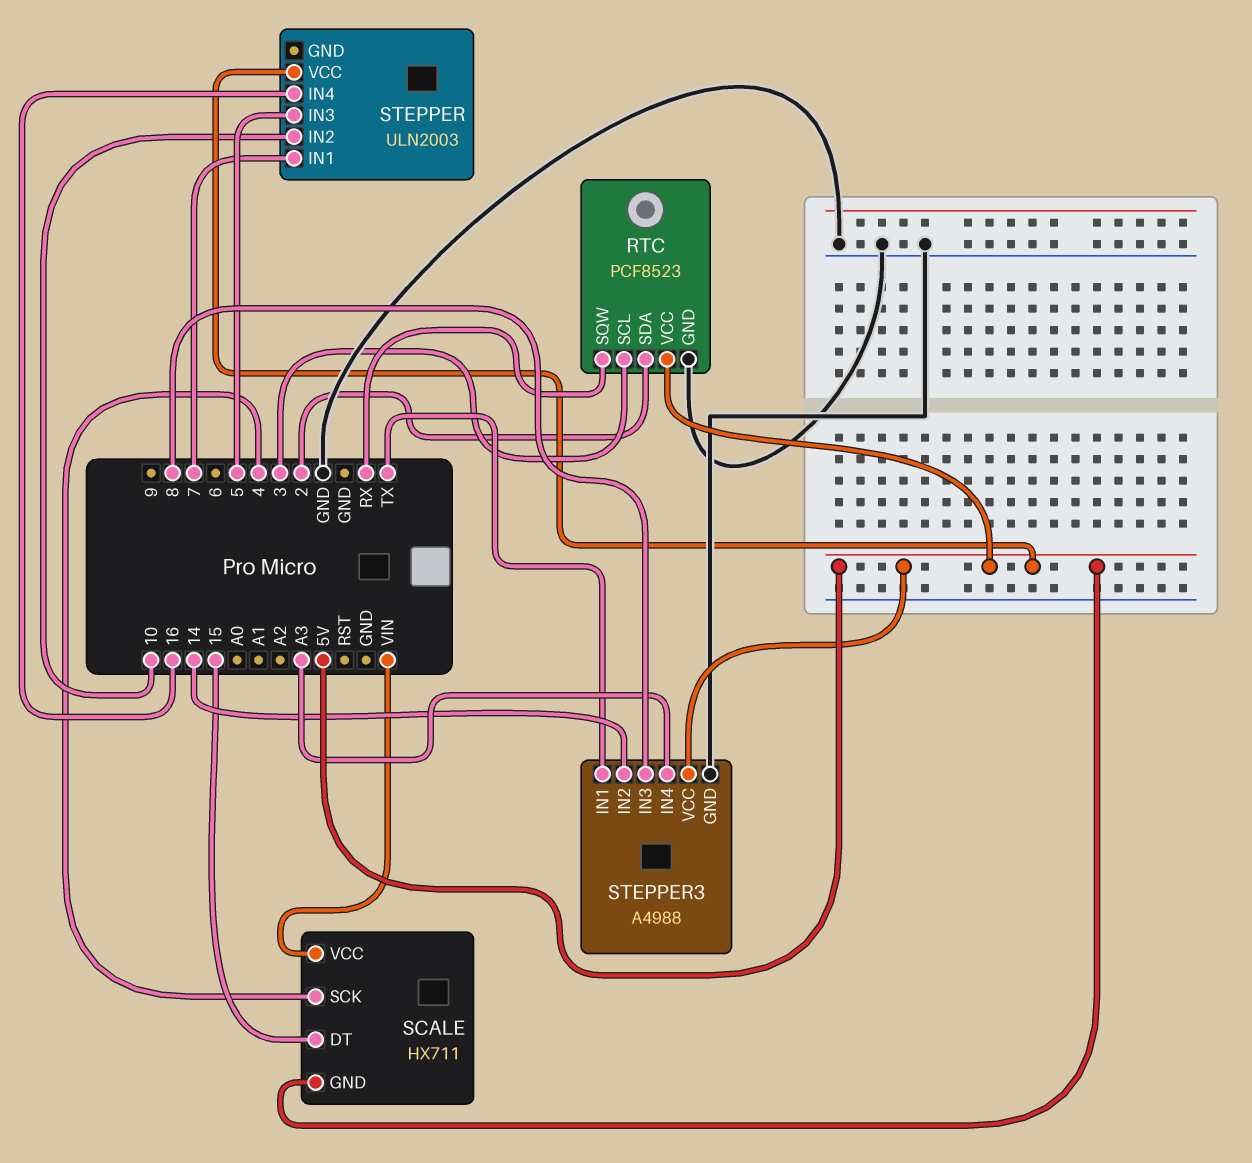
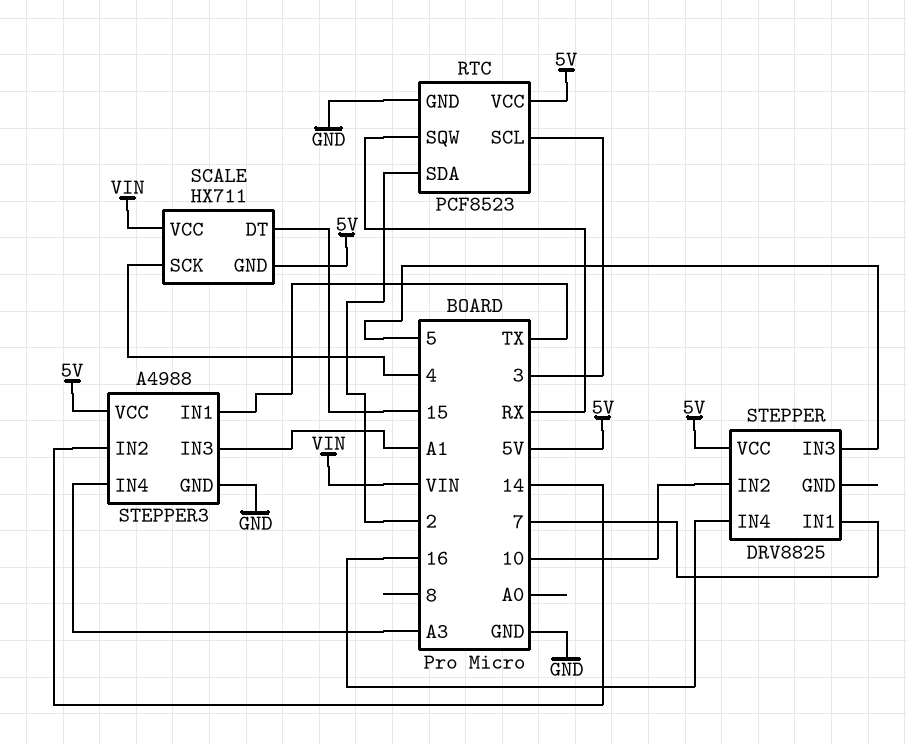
STEPPER: ULN2003 -> DRV8825
STEPPER3 pin IN3: 8 -> A1

